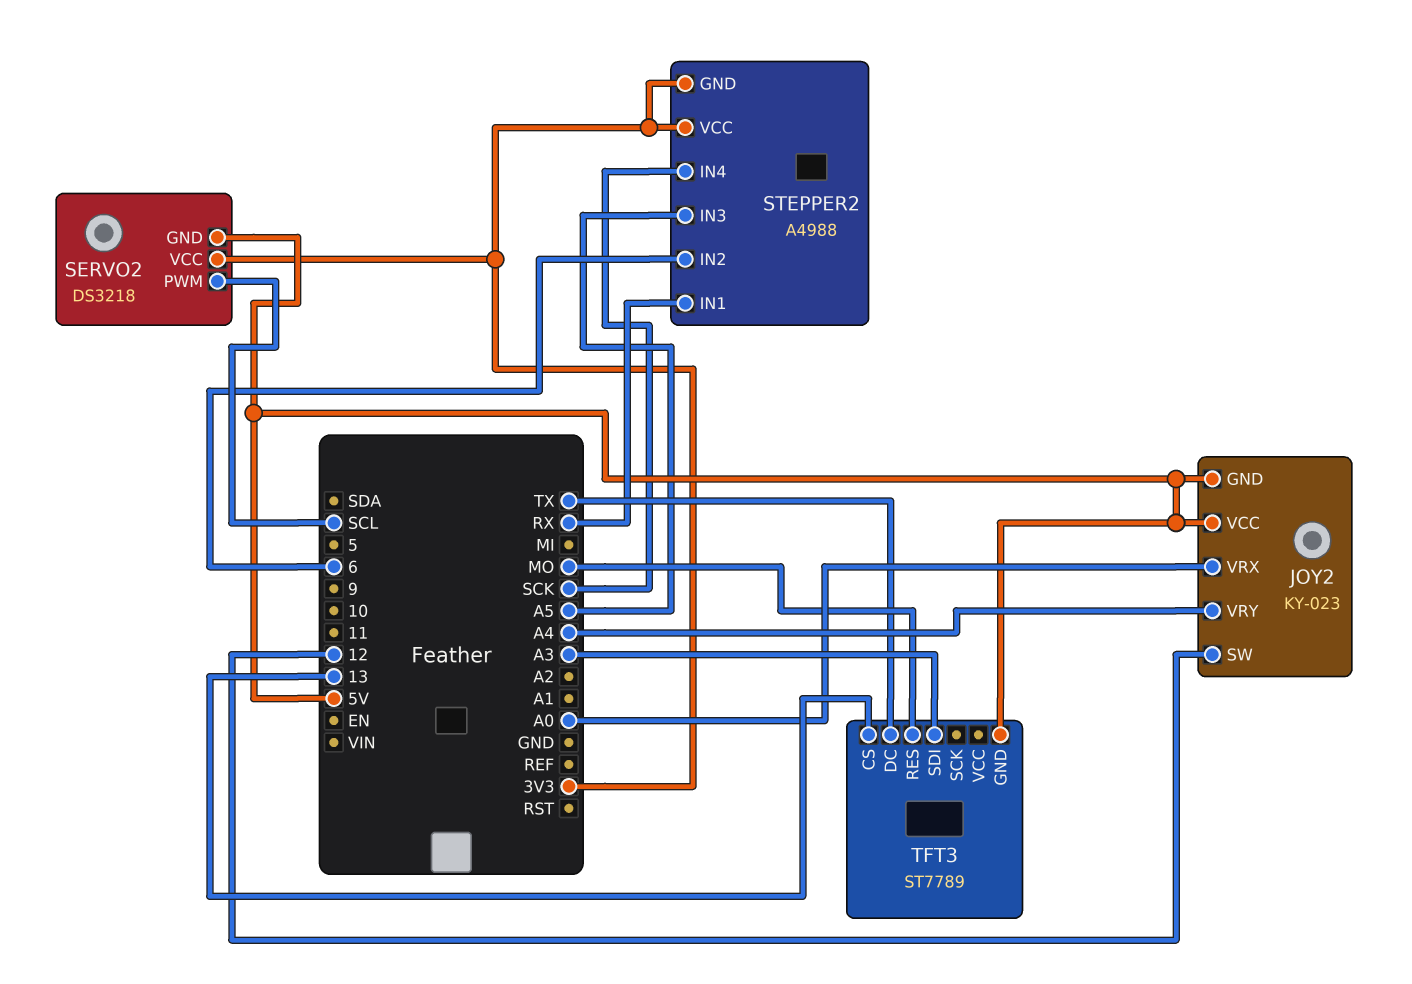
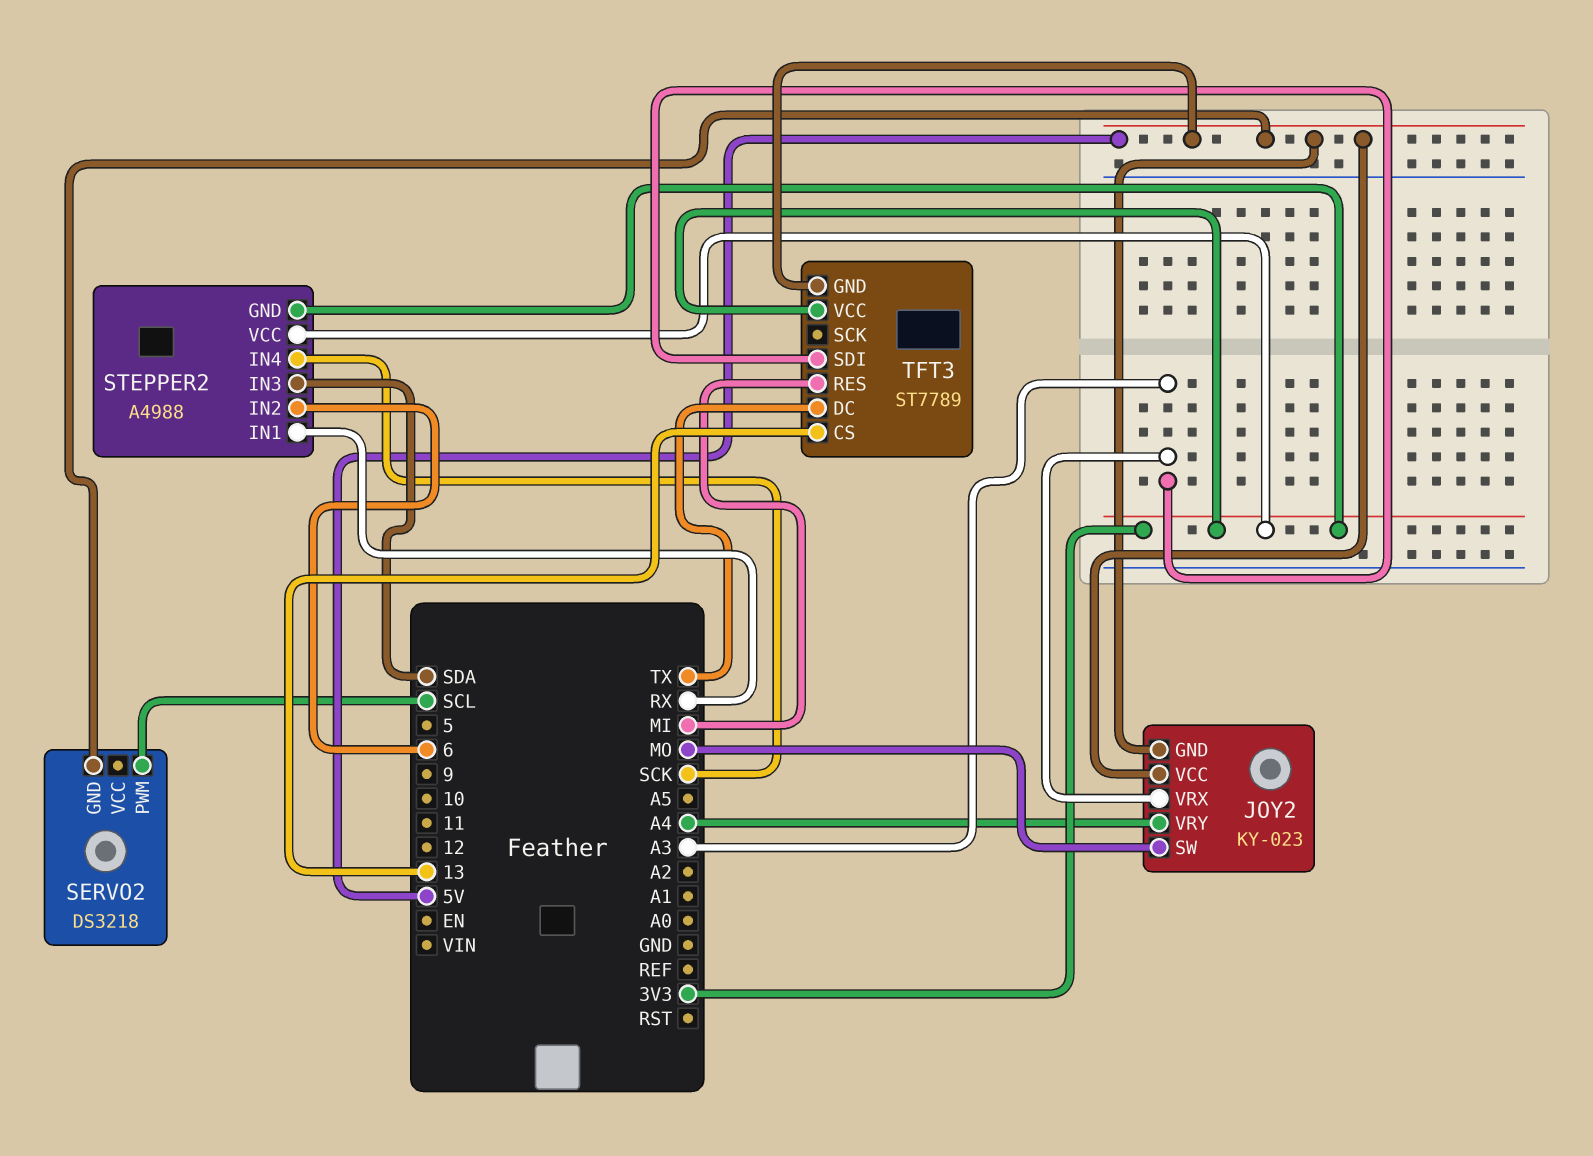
JOY2 pin SW: 12 -> MO
JOY2 pin VRX: A0 -> A3
SERVO2 pin VCC: 3V3 -> none
STEPPER2 pin IN3: A5 -> SDA
TFT3 pin RES: MO -> MI
TFT3 pin VCC: none -> 3V3

